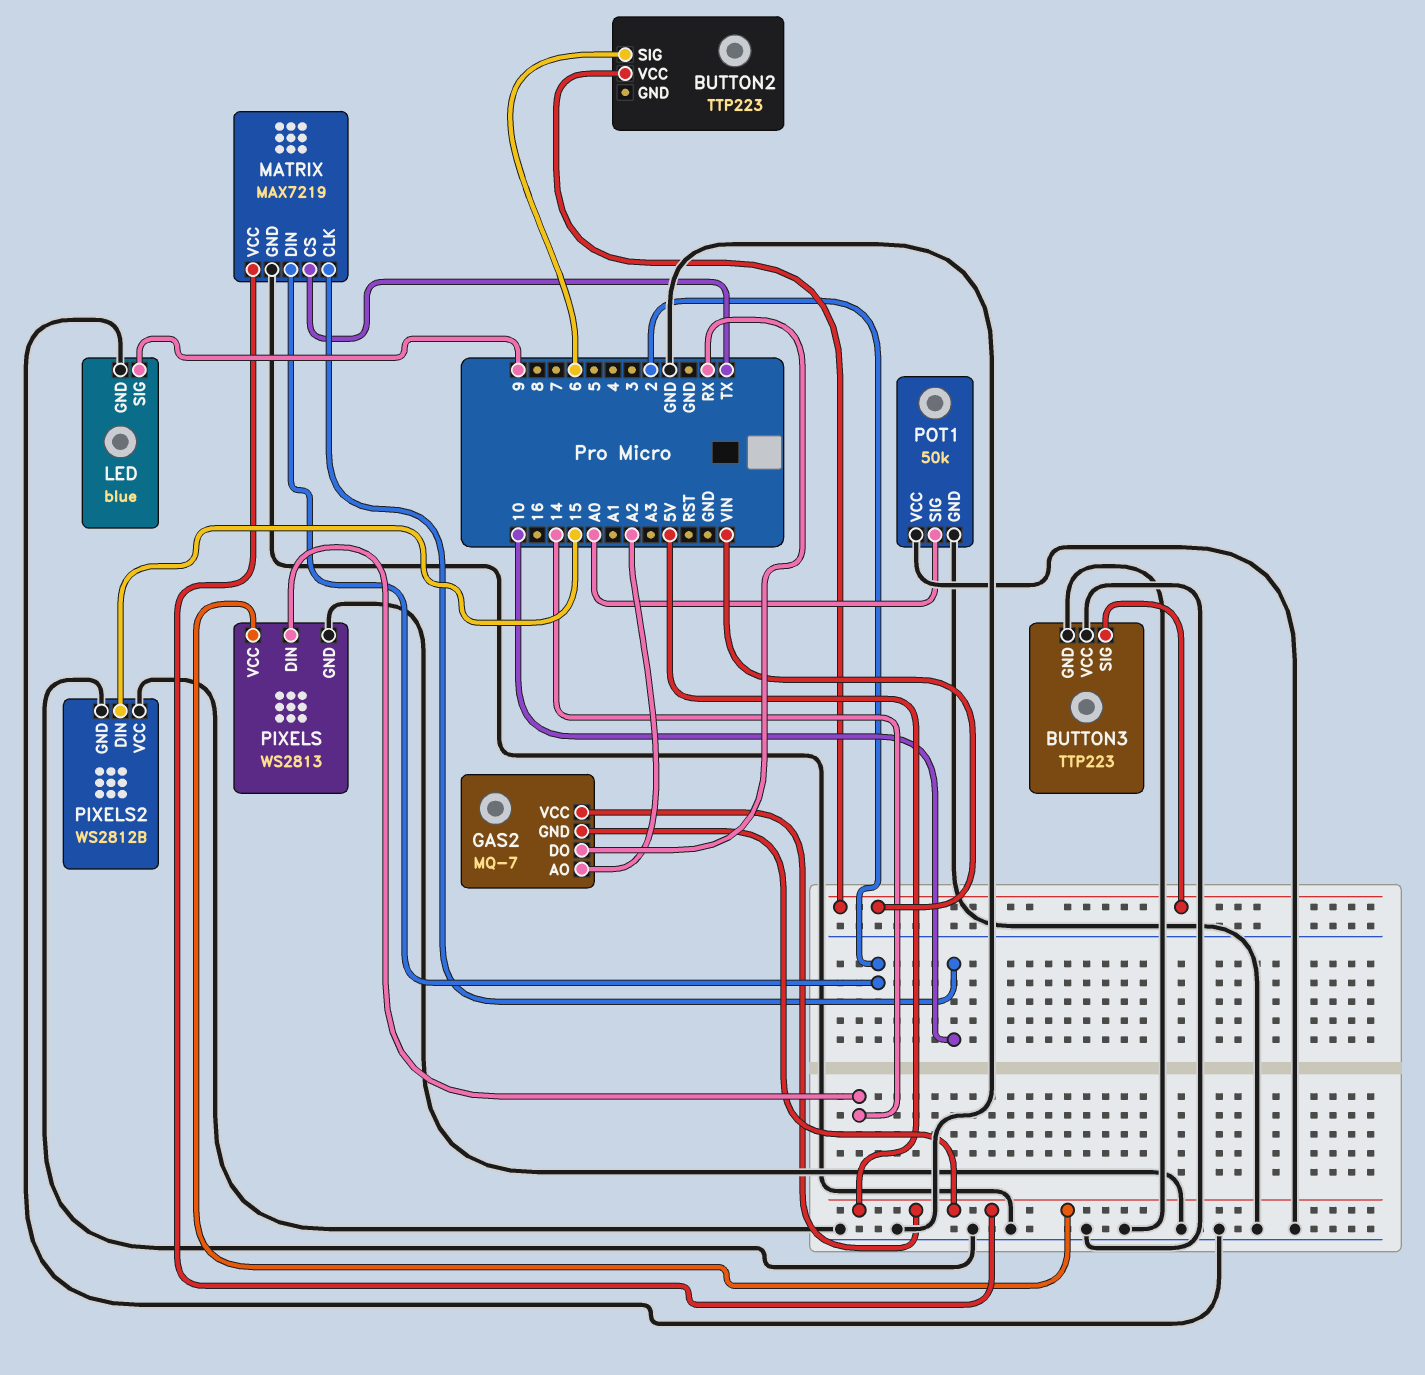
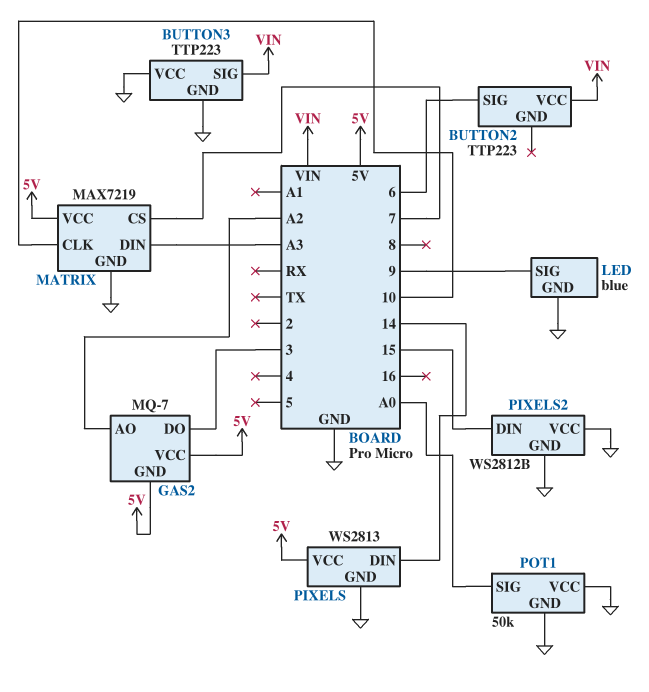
GAS2 pin DO: RX -> 3
MATRIX pin CS: TX -> 7
MATRIX pin DIN: 2 -> A3

